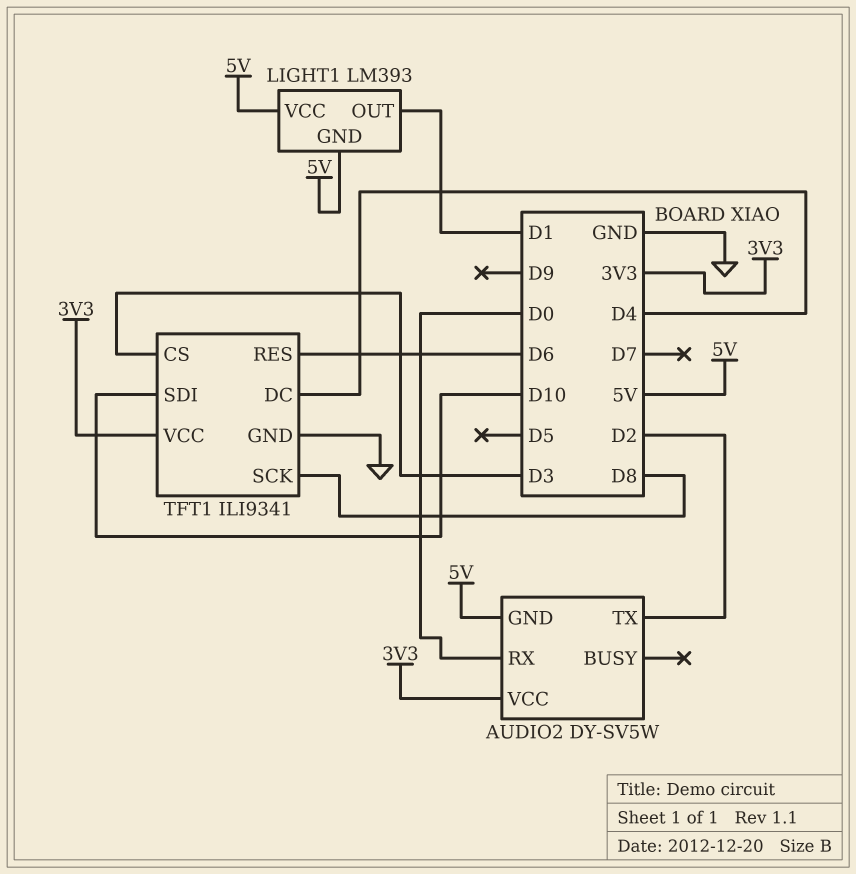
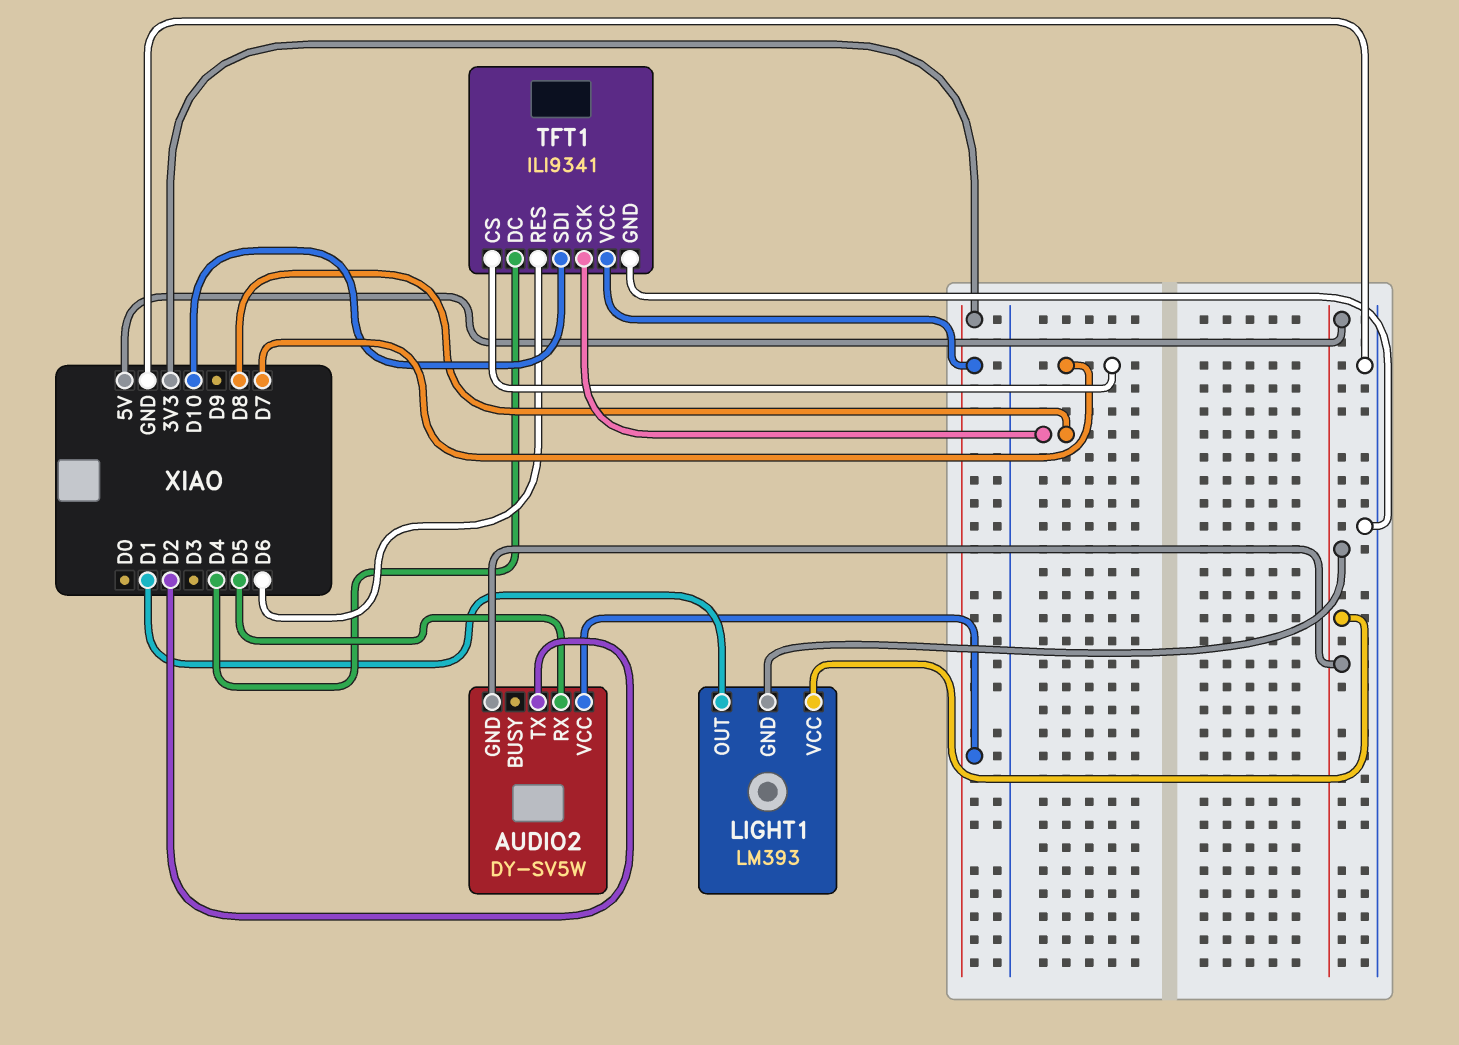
AUDIO2 pin RX: D0 -> D5
TFT1 pin CS: D3 -> D7

